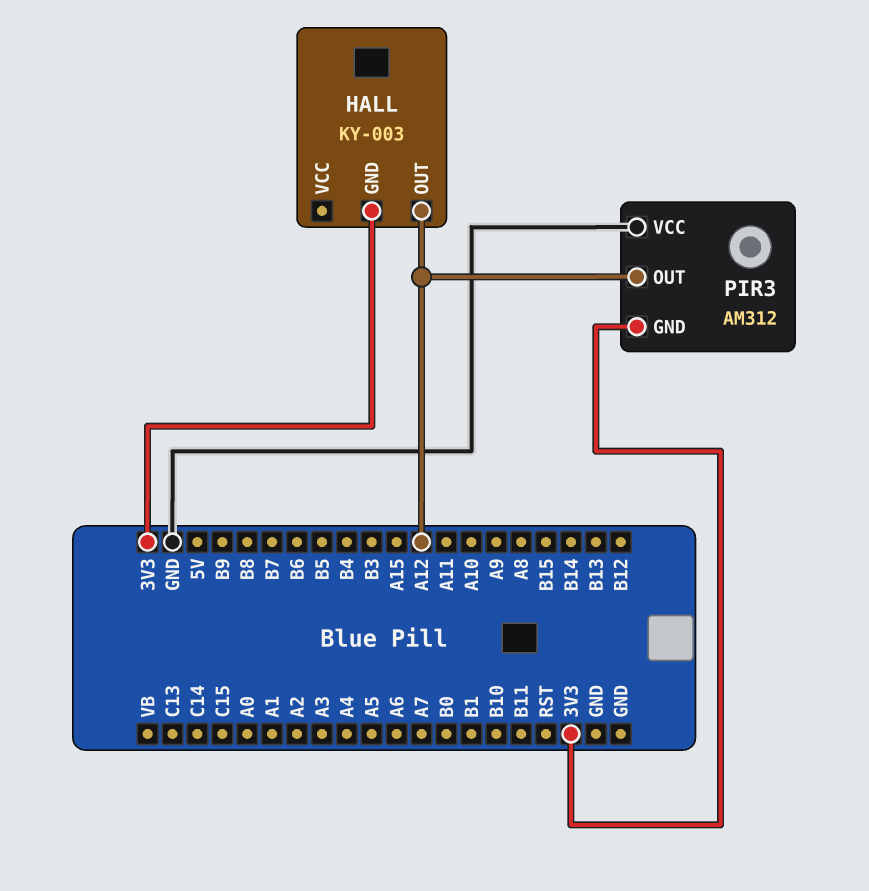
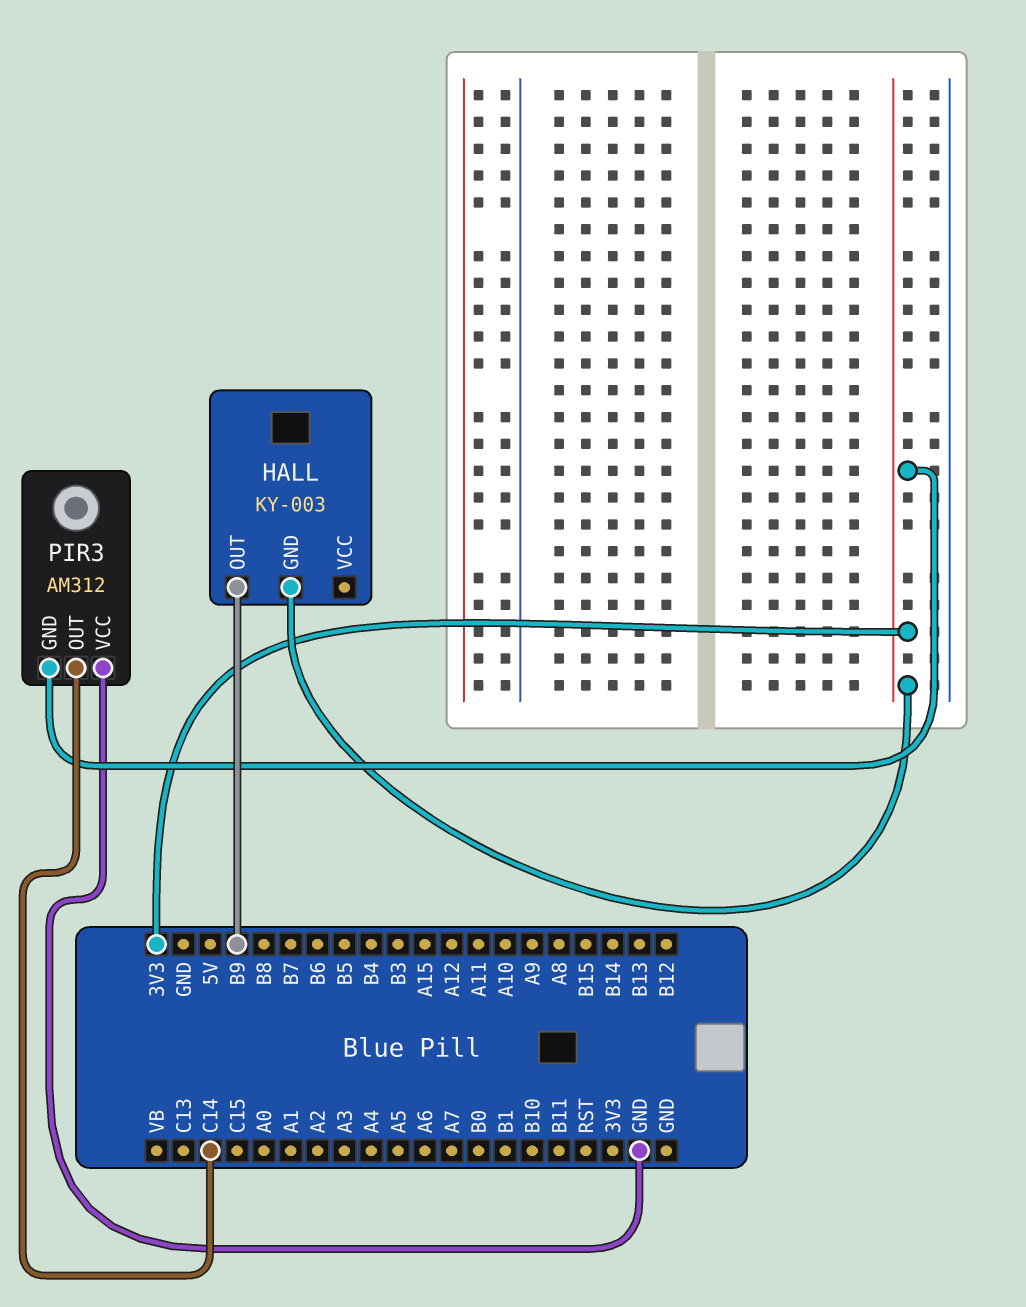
HALL pin OUT: A12 -> B9
PIR3 pin OUT: A12 -> C14

